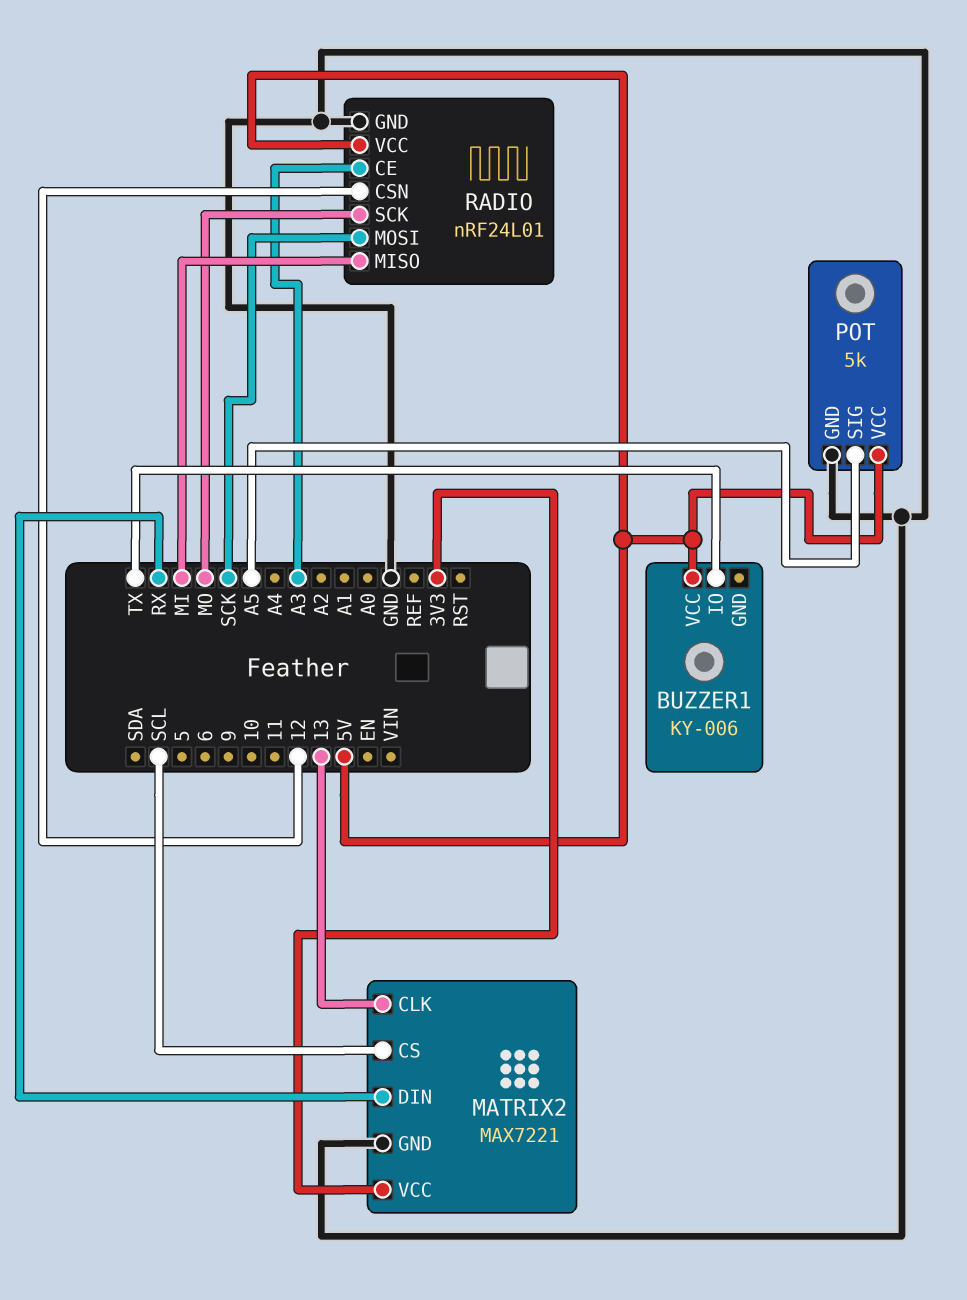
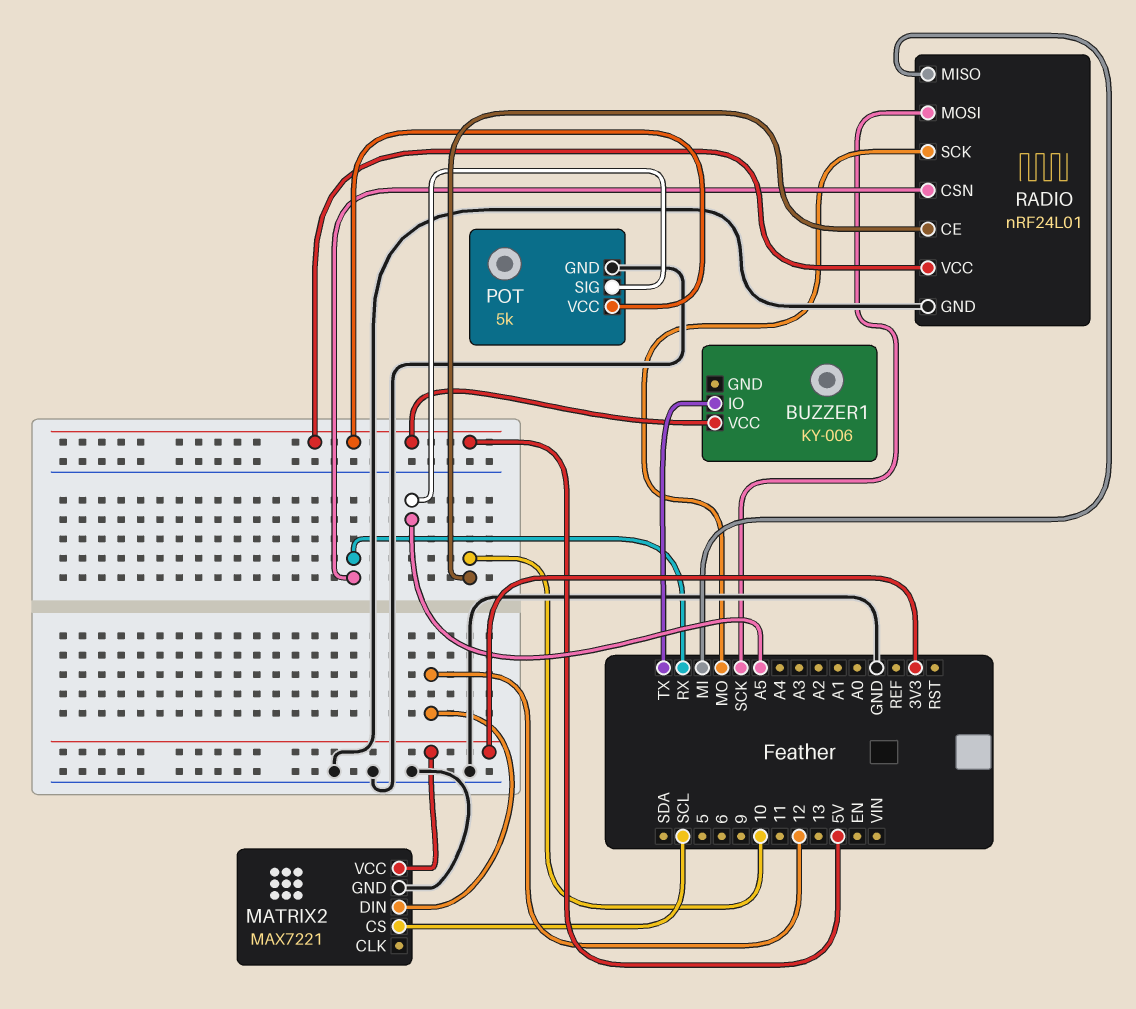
MATRIX2 pin CLK: 13 -> none
MATRIX2 pin DIN: RX -> 12
RADIO pin CE: A3 -> 10
RADIO pin CSN: 12 -> RX

